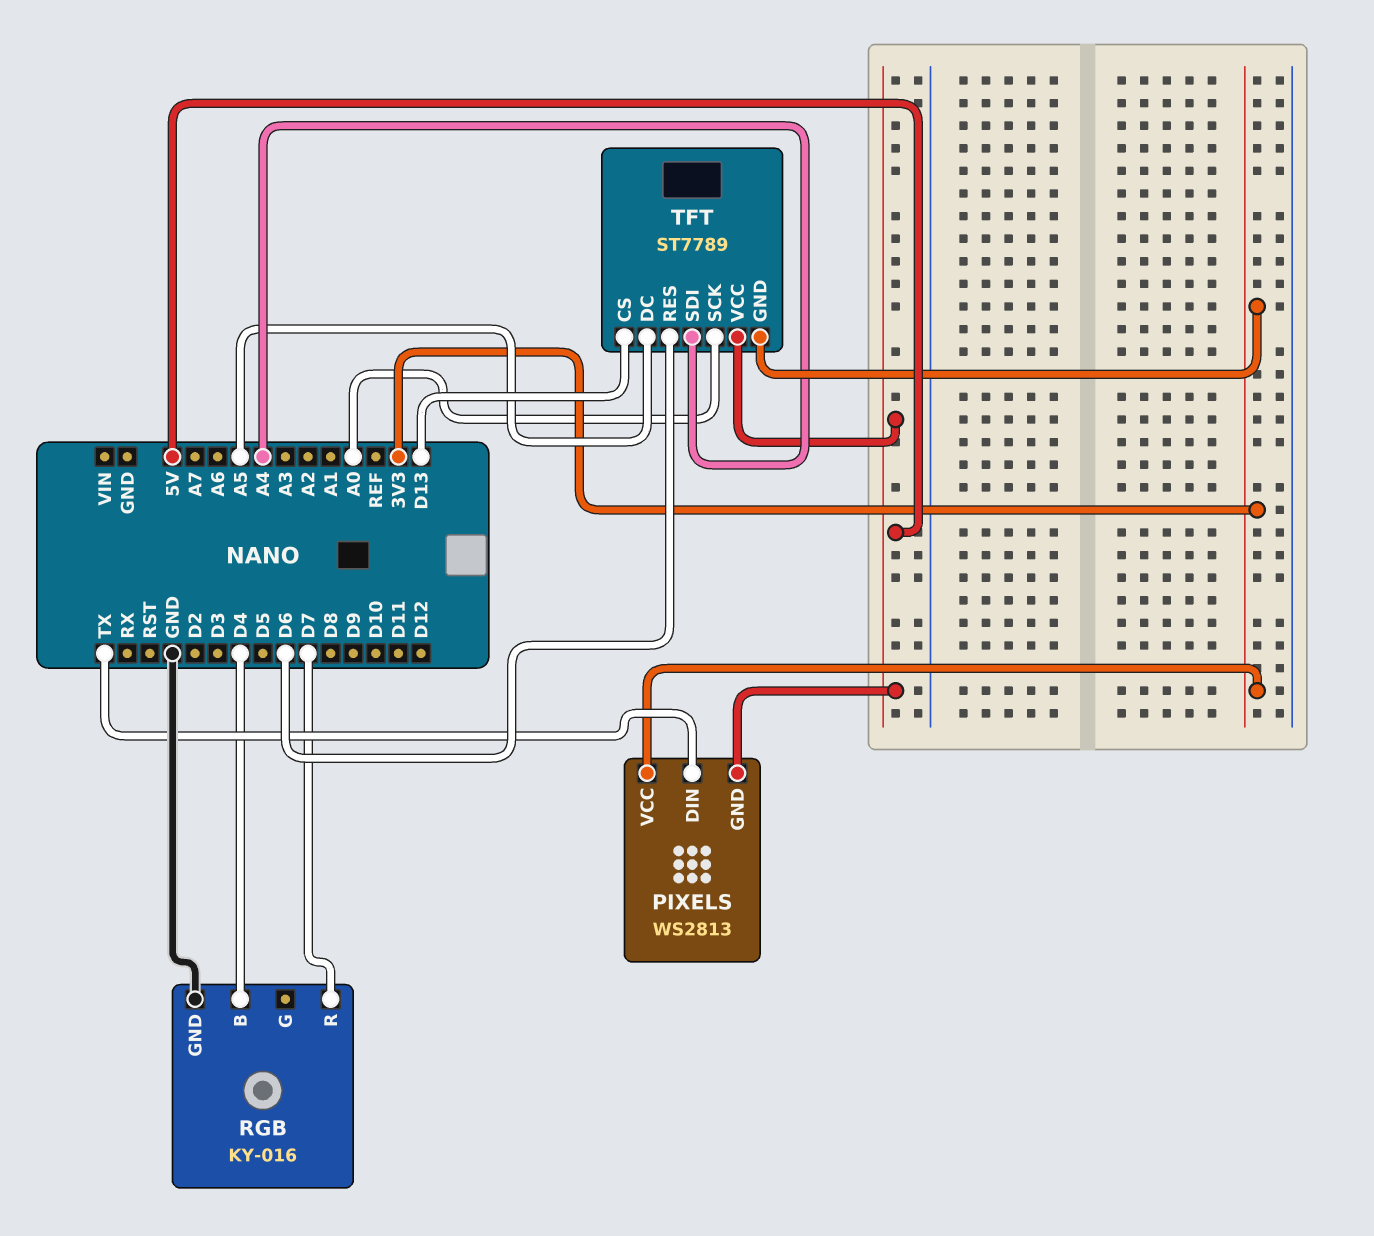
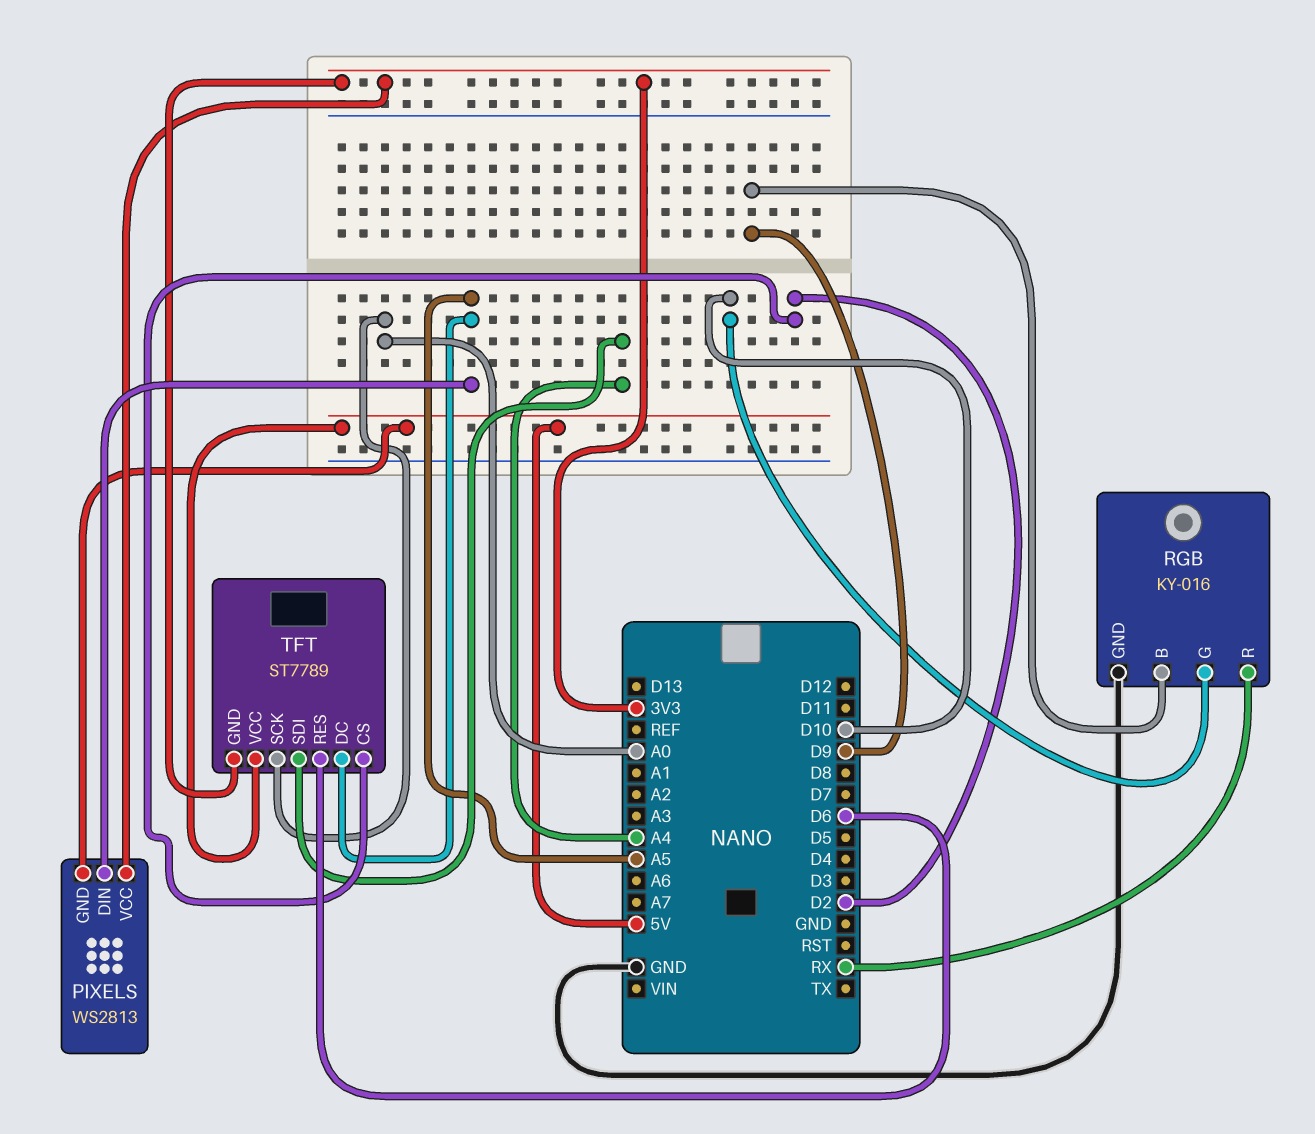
PIXELS pin DIN: TX -> A5
RGB pin B: D4 -> D9
RGB pin G: none -> D10
RGB pin R: D7 -> RX
TFT pin CS: D13 -> D2

